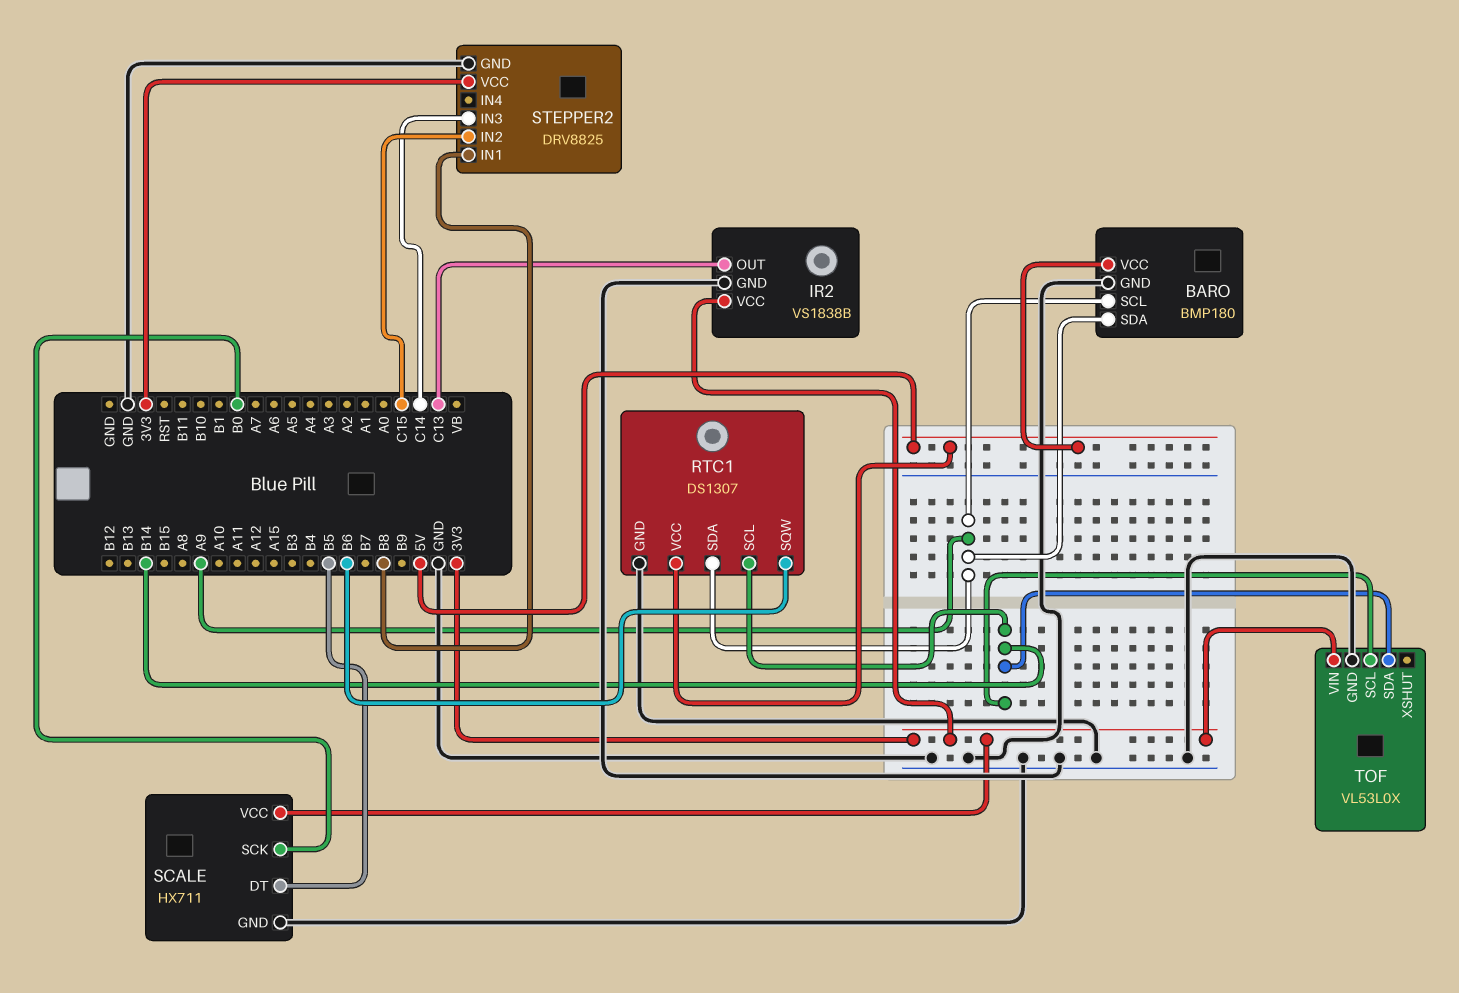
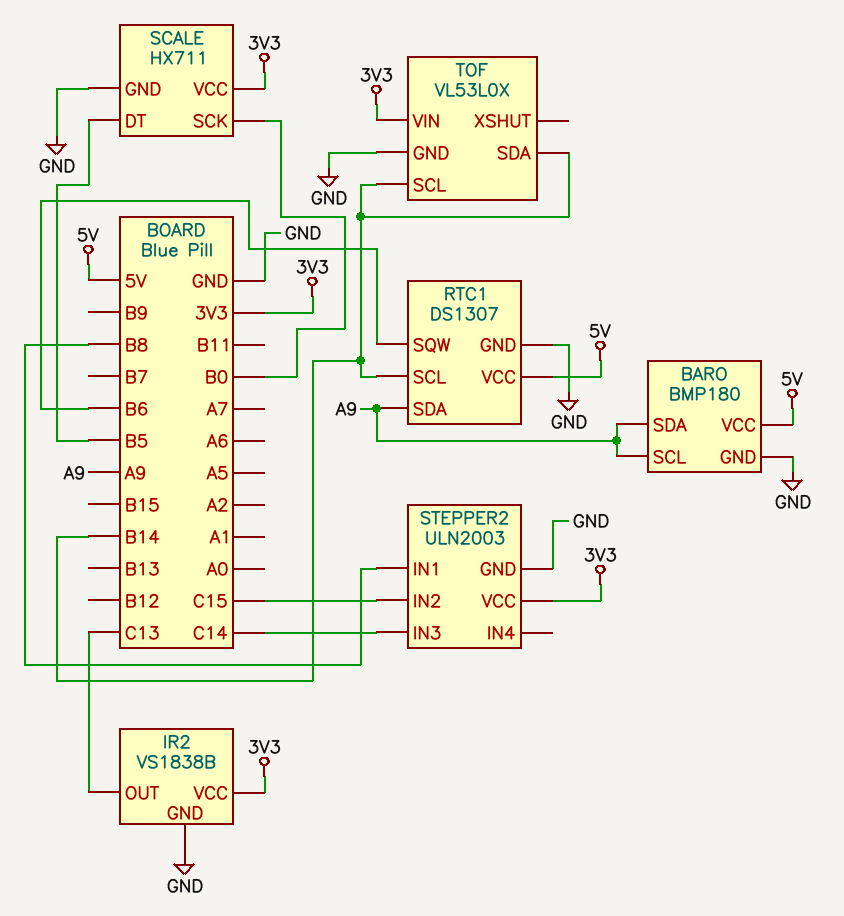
STEPPER2: DRV8825 -> ULN2003

